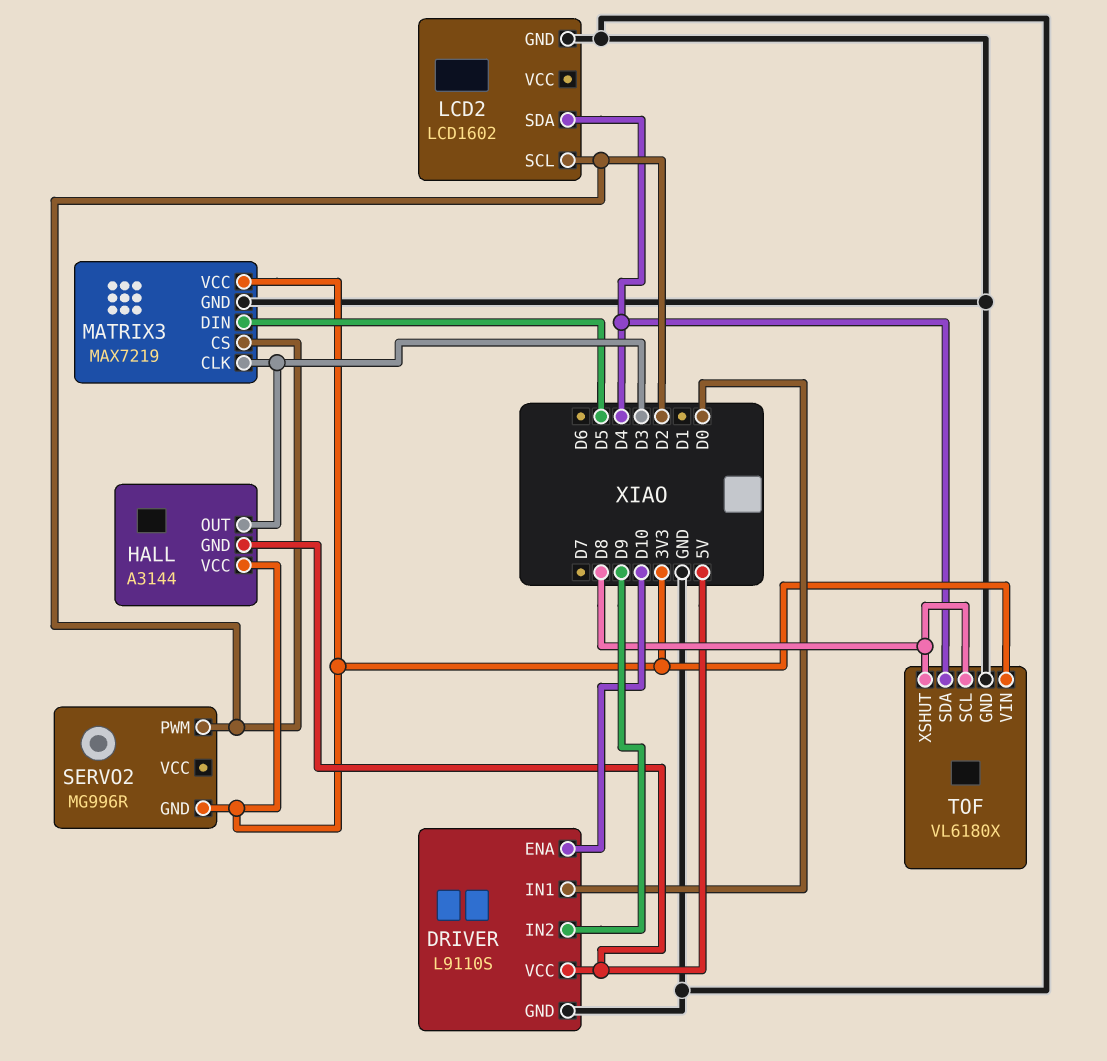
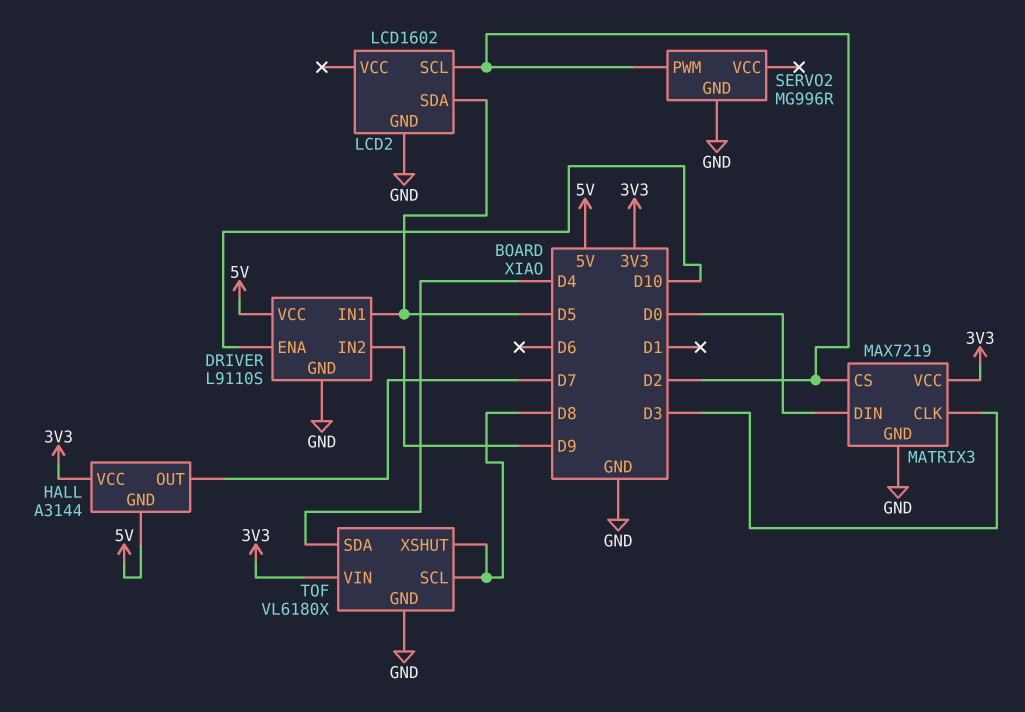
DRIVER pin IN1: D0 -> D5
HALL pin OUT: D3 -> D7
LCD2 pin SDA: D4 -> D5
MATRIX3 pin DIN: D5 -> D0
SERVO2 pin GND: 3V3 -> GND

